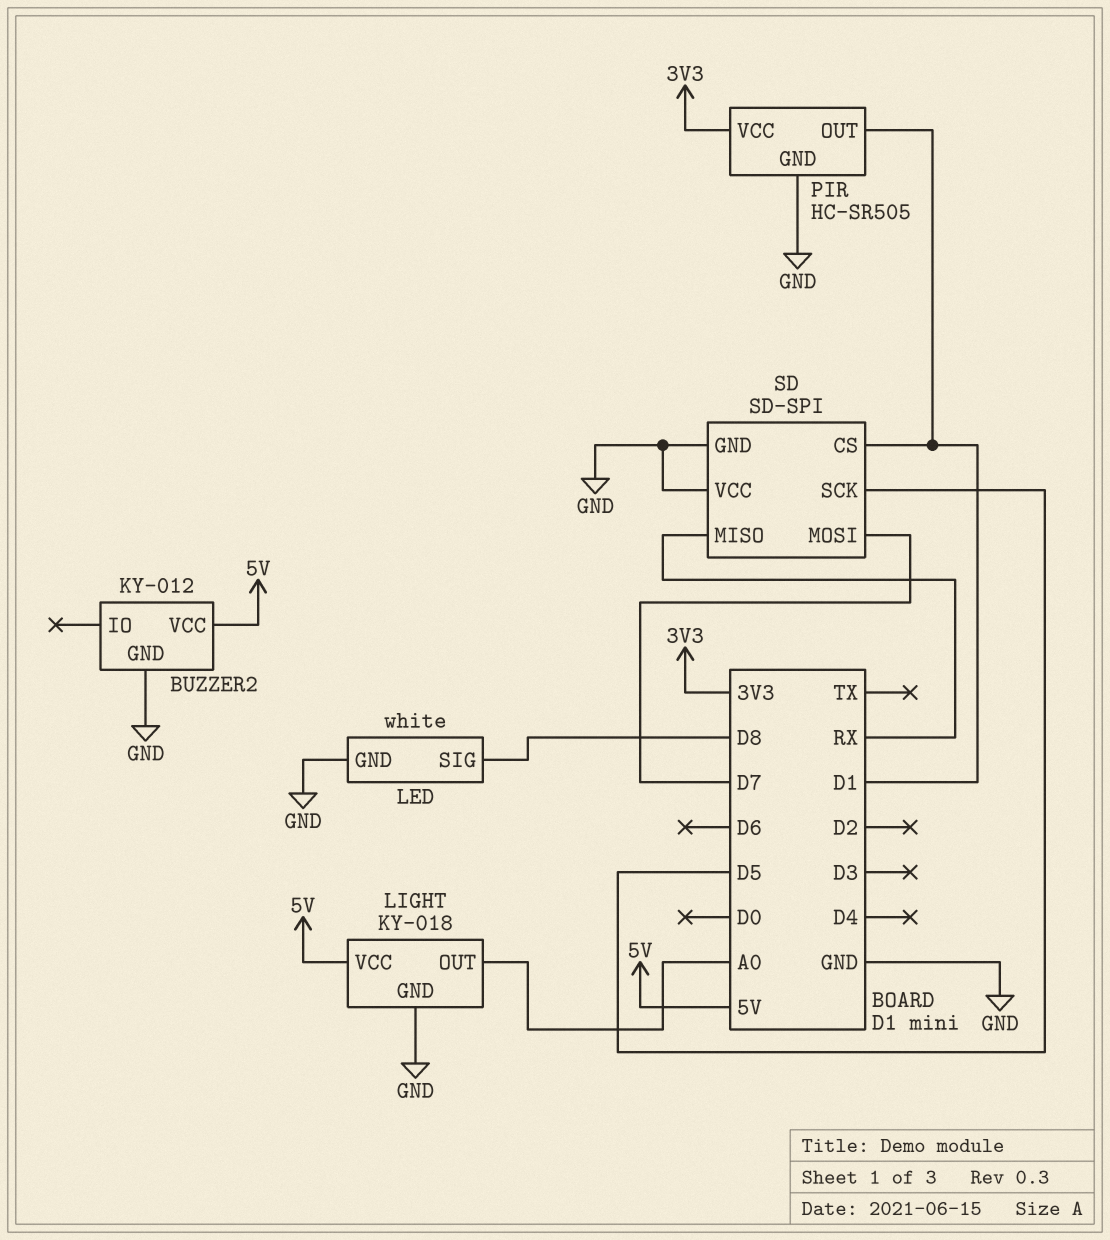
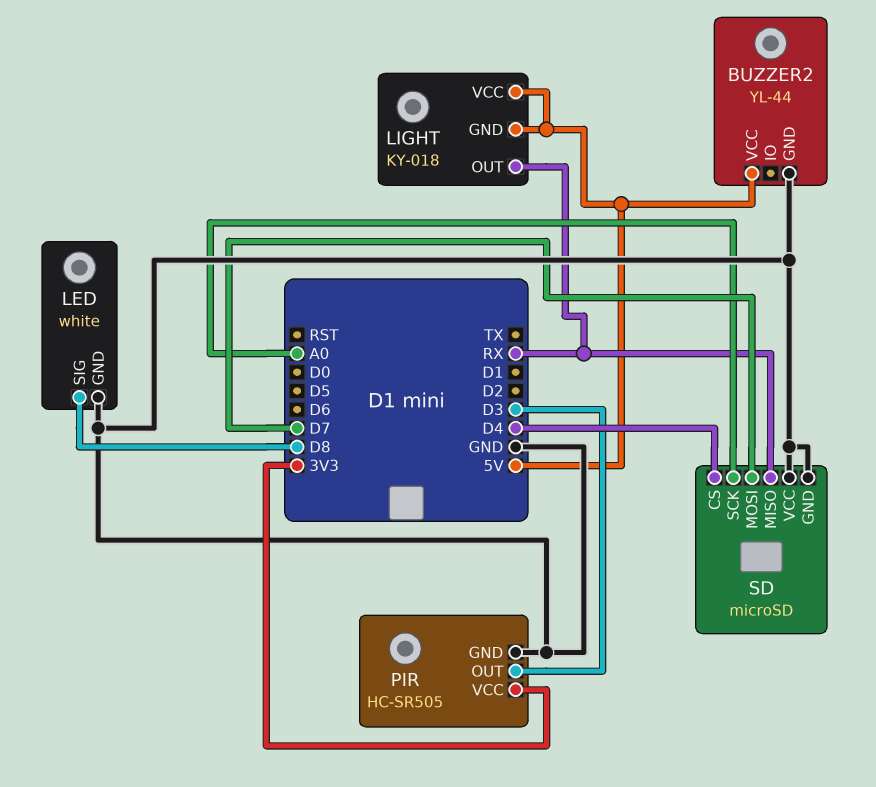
BUZZER2: KY-012 -> YL-44
LIGHT pin GND: GND -> 5V
LIGHT pin OUT: A0 -> RX
PIR pin OUT: D1 -> D3
SD: SD-SPI -> microSD
SD pin CS: D1 -> D4
SD pin SCK: D5 -> A0

